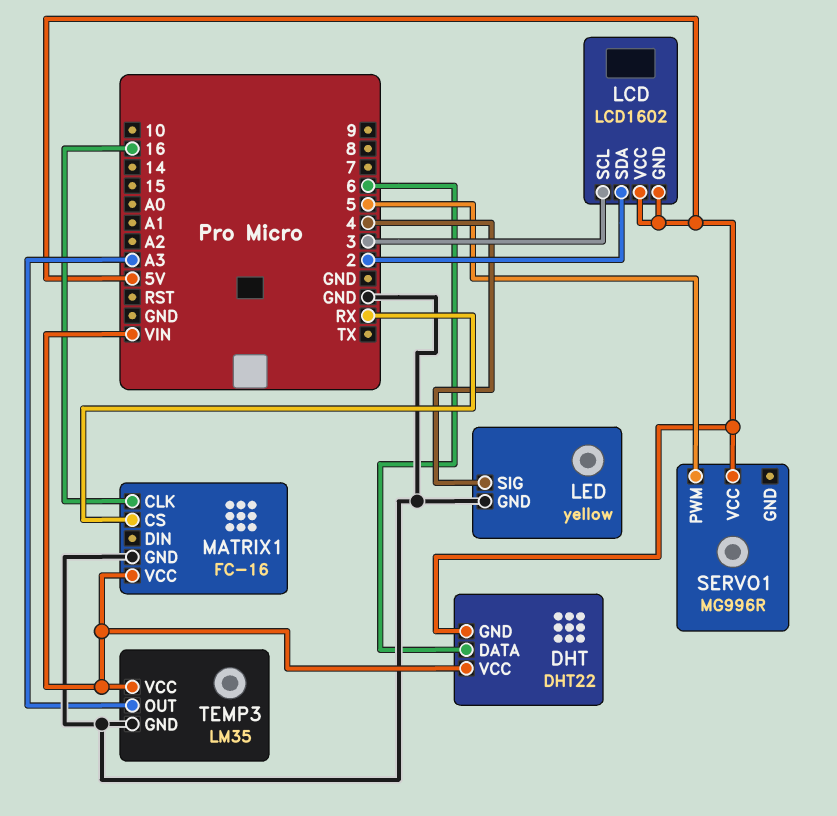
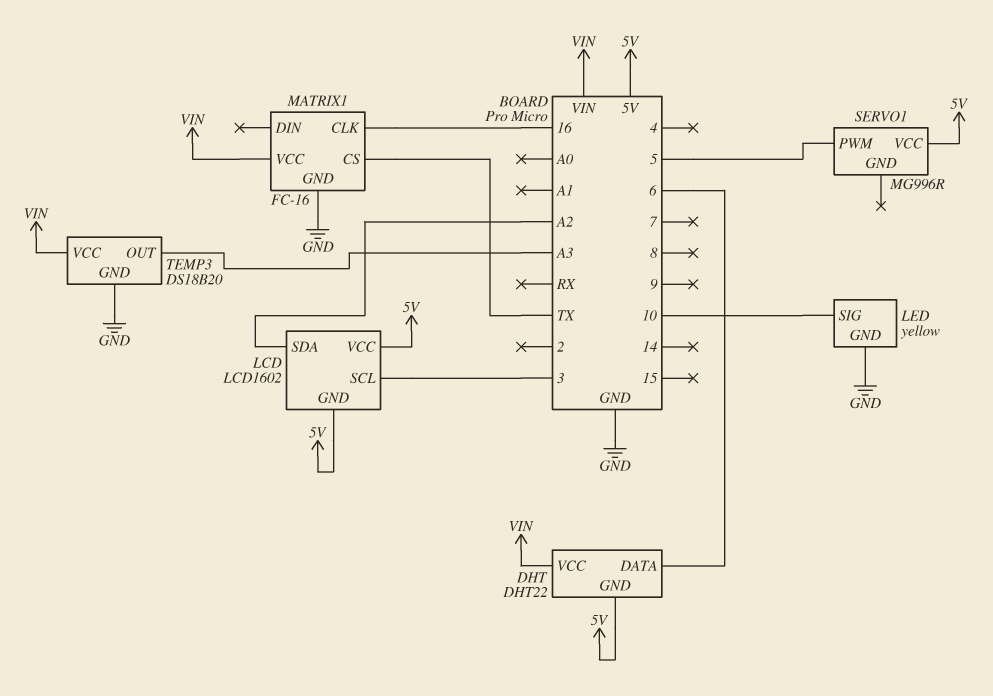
LCD pin SDA: 2 -> A2
LED pin SIG: 4 -> 10
MATRIX1 pin CS: RX -> TX
TEMP3: LM35 -> DS18B20

